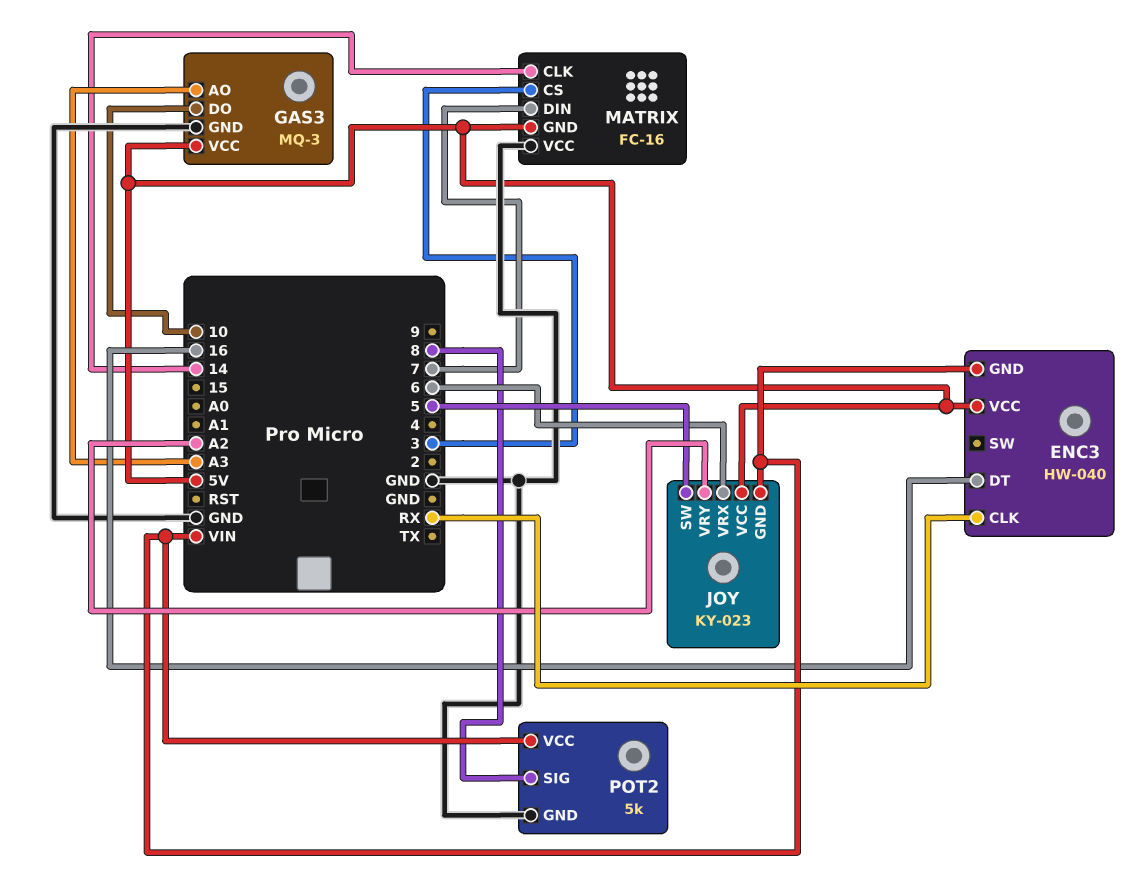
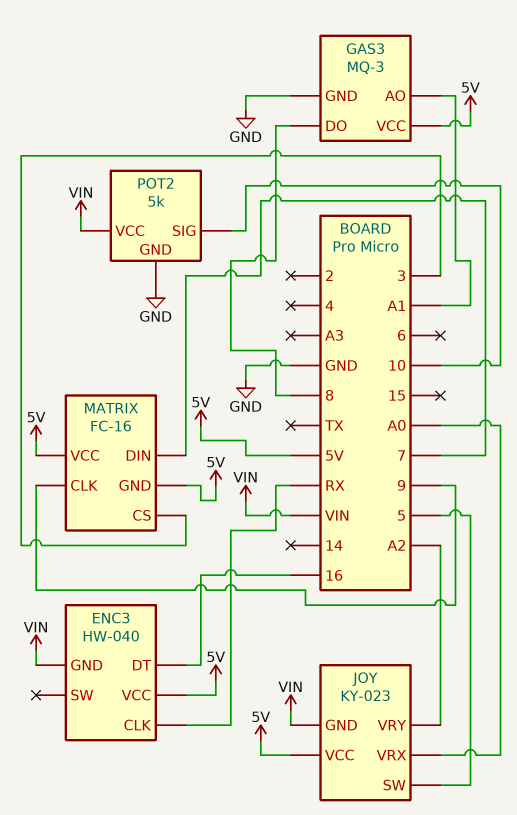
GAS3 pin AO: A3 -> A1
GAS3 pin DO: 10 -> 8
JOY pin VRX: 6 -> A0
MATRIX pin CLK: 14 -> 9
MATRIX pin VCC: GND -> 5V
POT2 pin SIG: 8 -> 10

